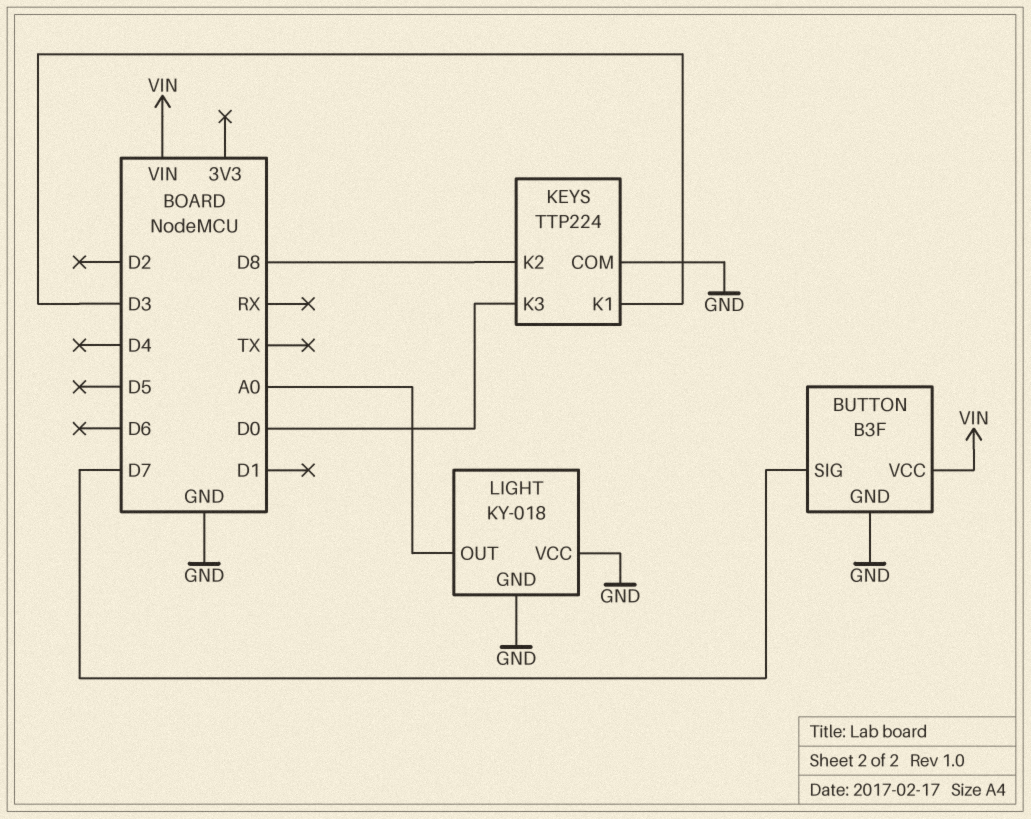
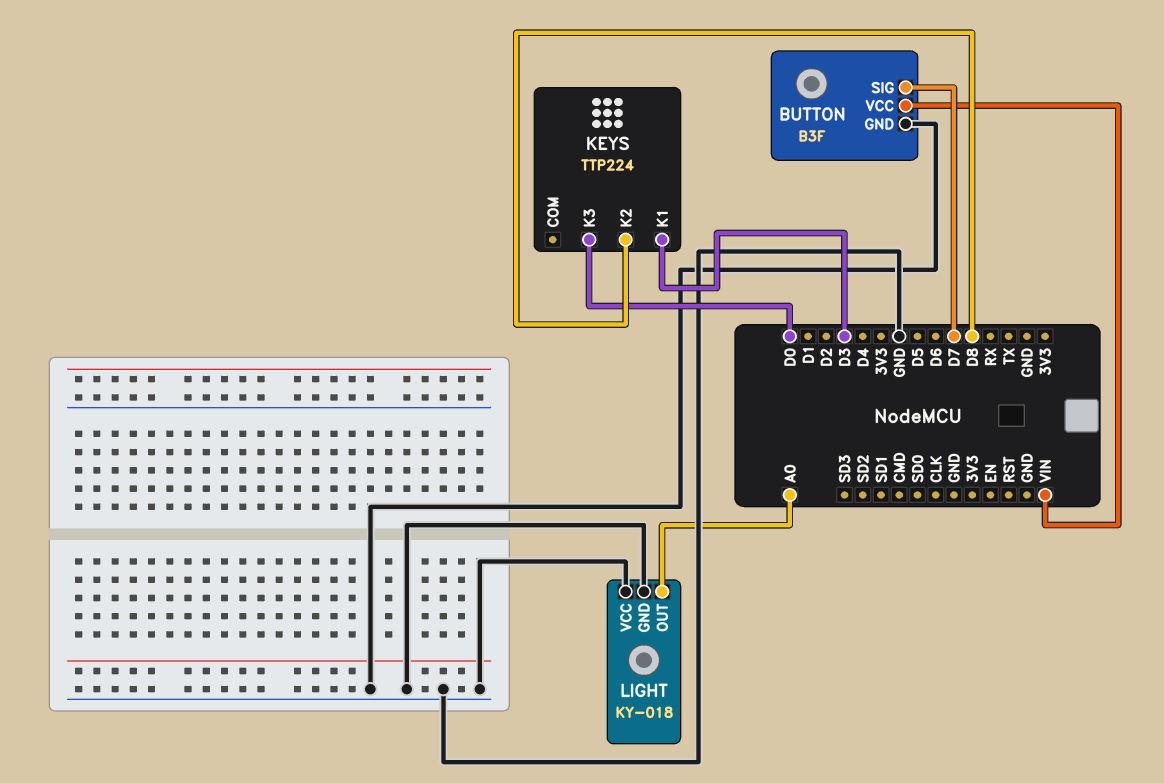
KEYS pin COM: GND -> none

